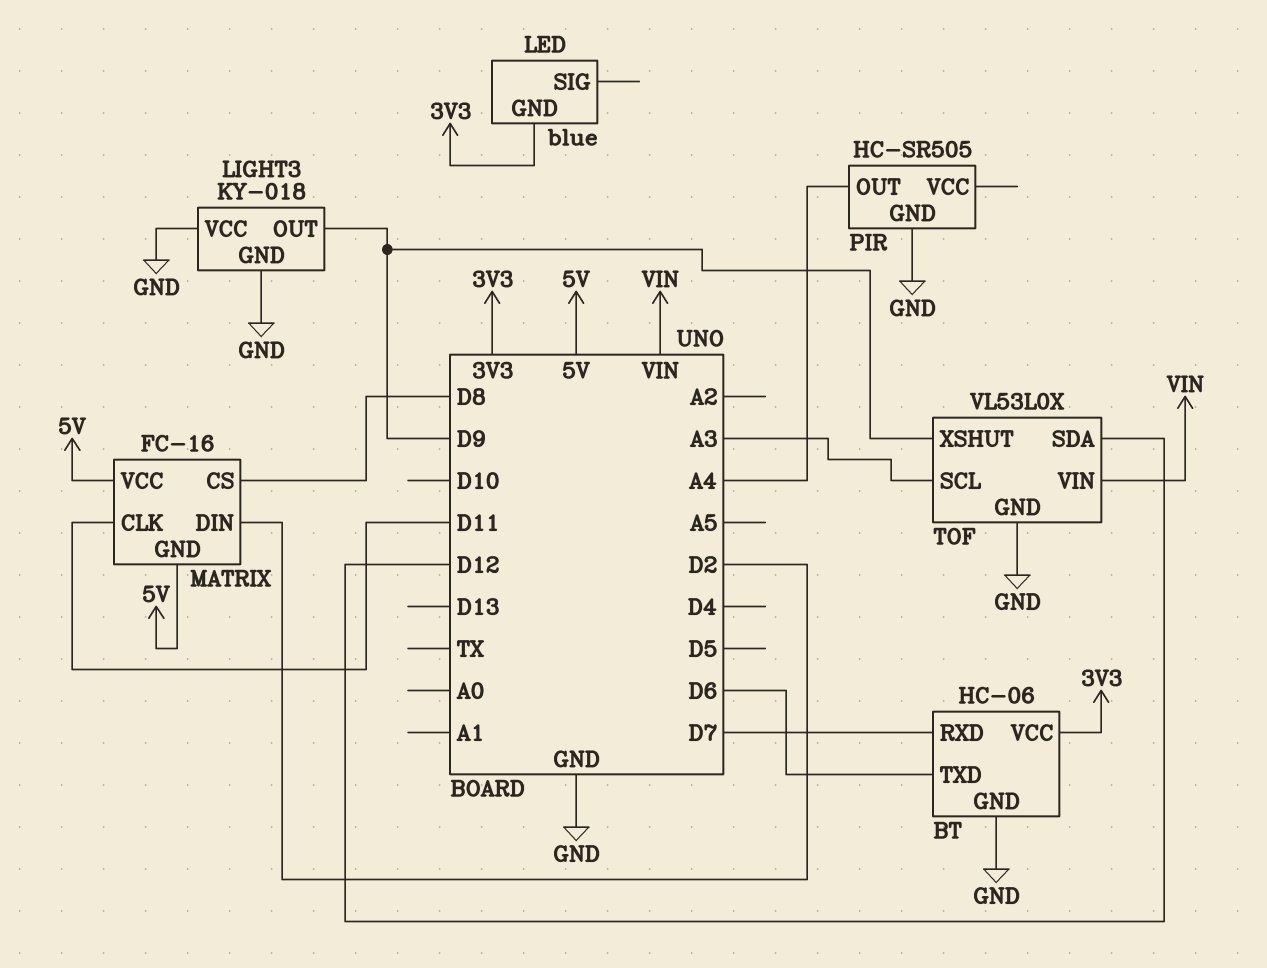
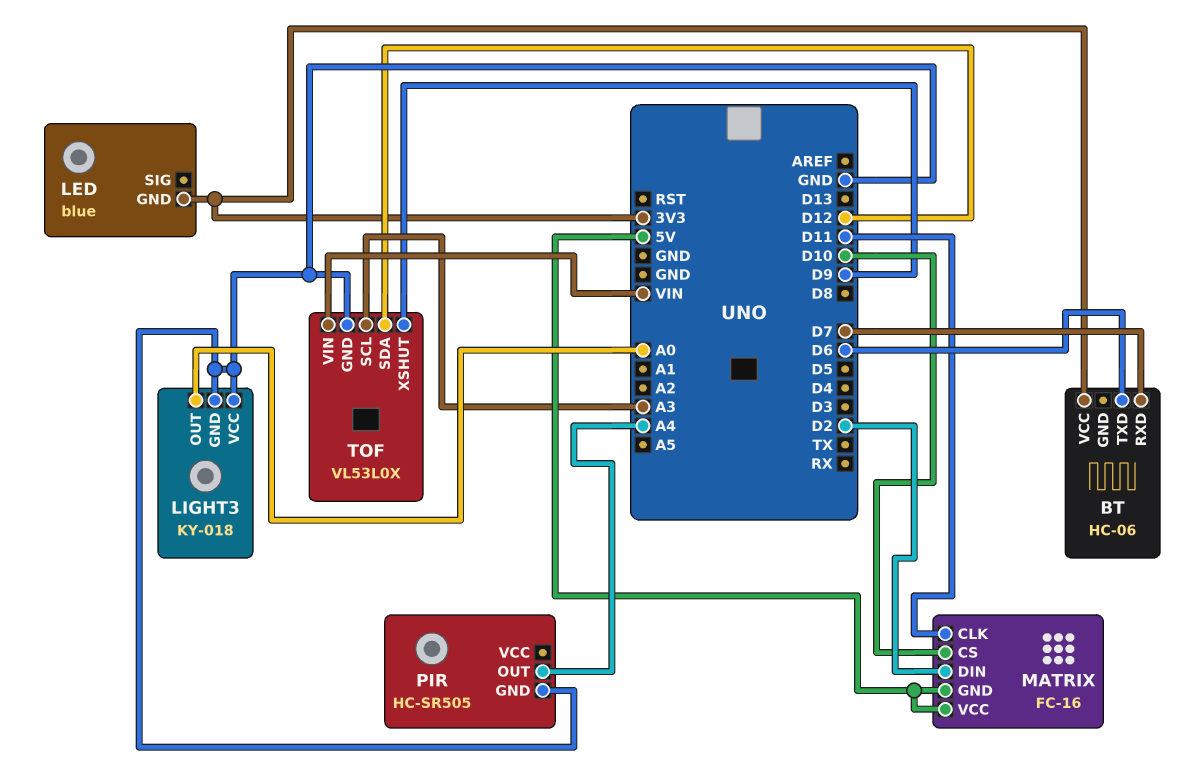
BT pin GND: GND -> none
LIGHT3 pin OUT: D9 -> A0
MATRIX pin CS: D8 -> D10

